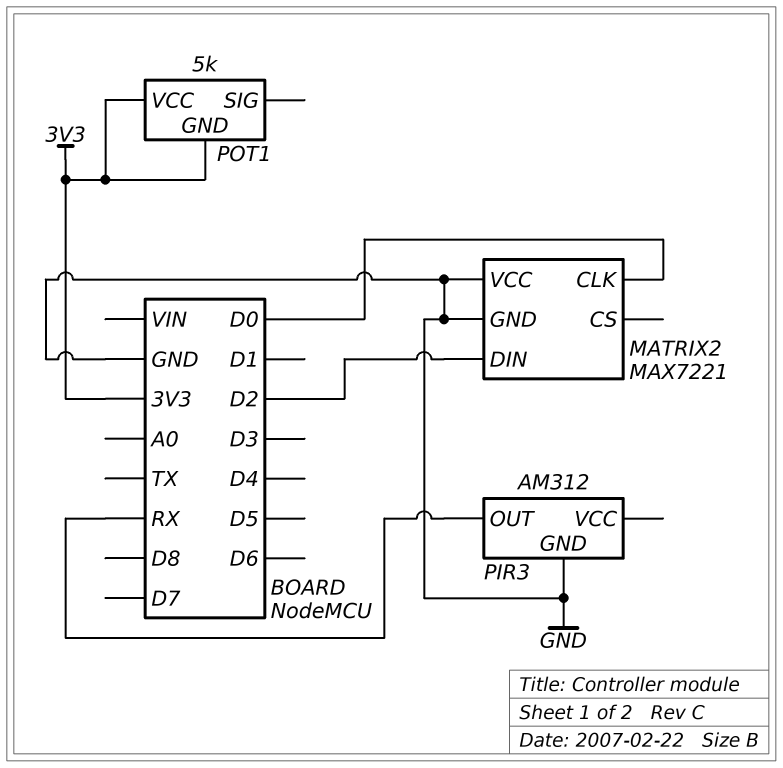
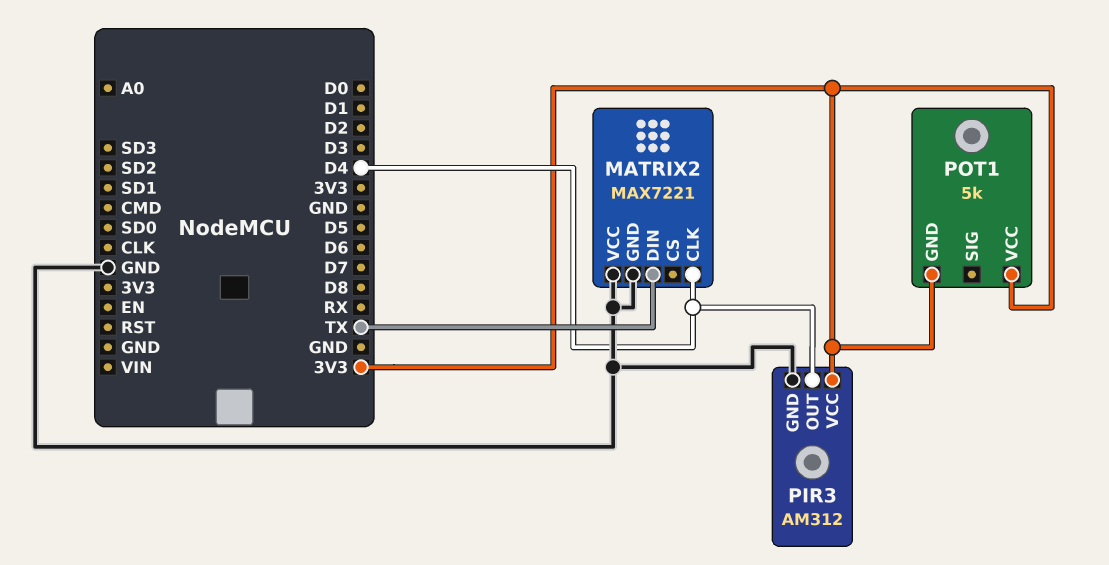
MATRIX2 pin CLK: D0 -> D4
MATRIX2 pin DIN: D2 -> TX
PIR3 pin OUT: RX -> D4
PIR3 pin VCC: none -> 3V3

